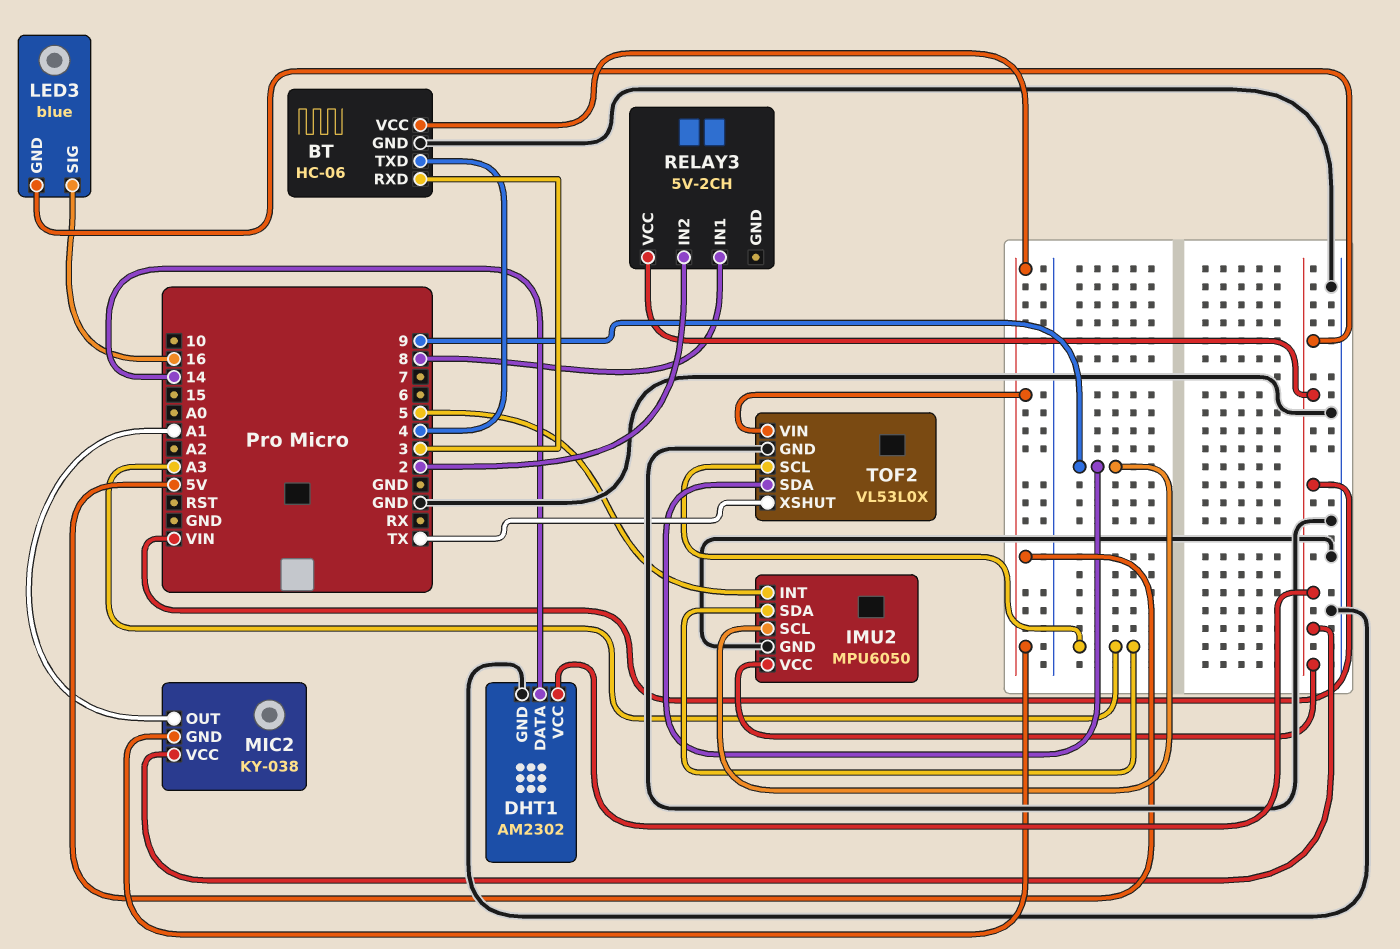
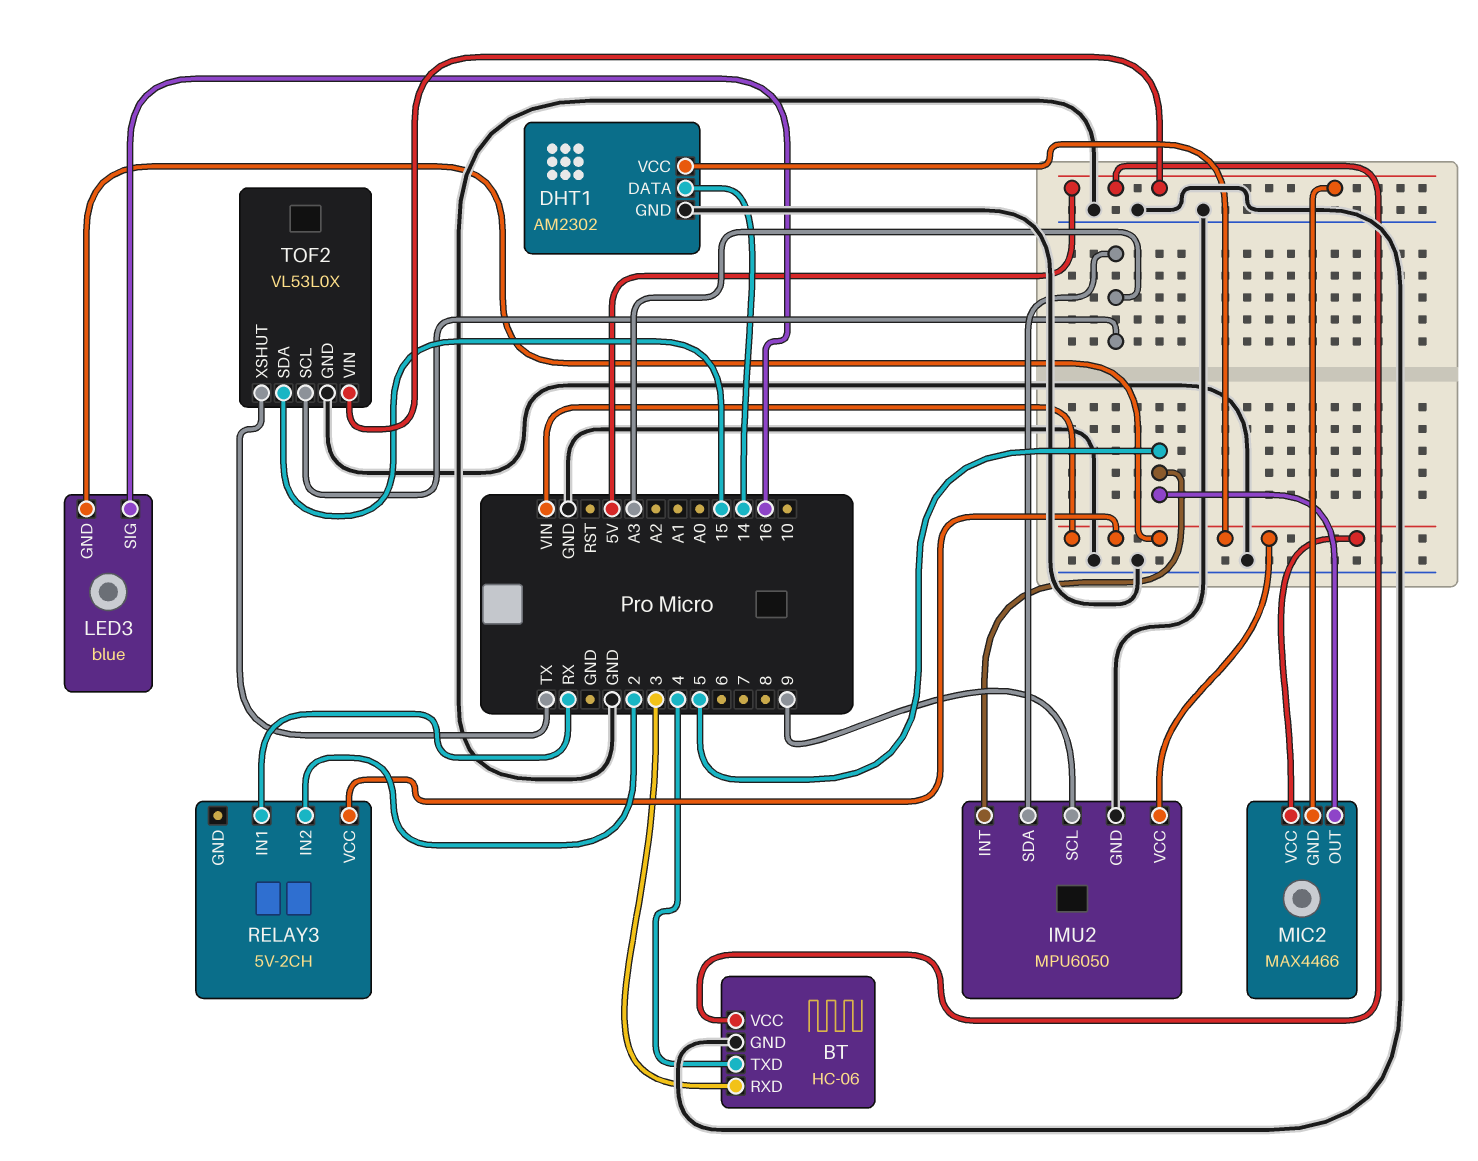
MIC2: KY-038 -> MAX4466
MIC2 pin OUT: A1 -> 5
RELAY3 pin IN1: 8 -> RX
TOF2 pin SDA: 9 -> 15

